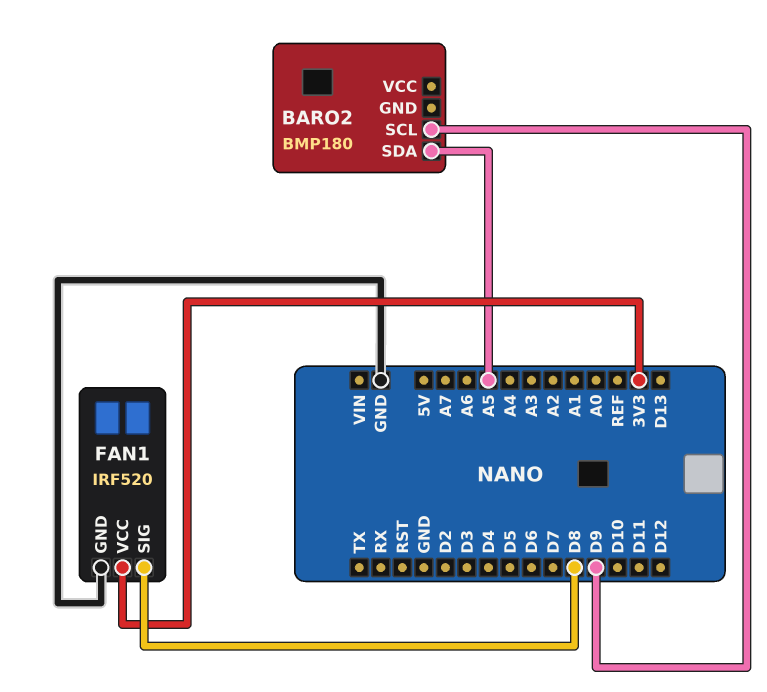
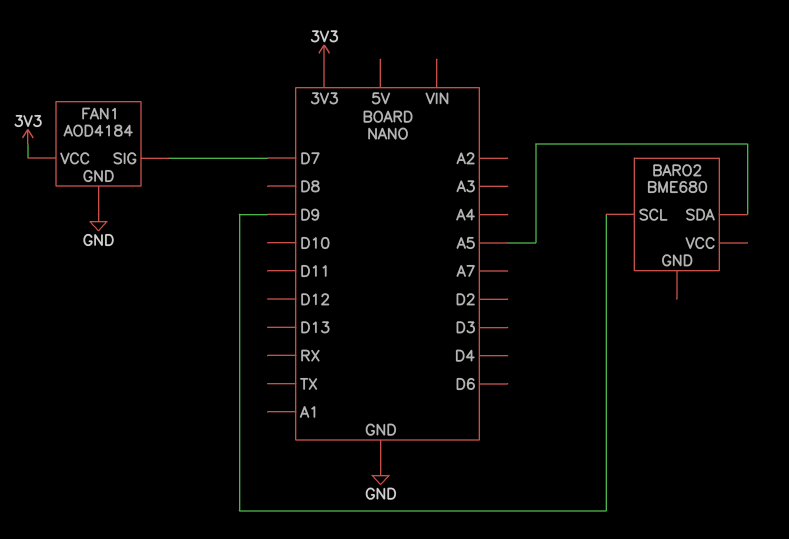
BARO2: BMP180 -> BME680
FAN1: IRF520 -> AOD4184
FAN1 pin SIG: D8 -> D7

